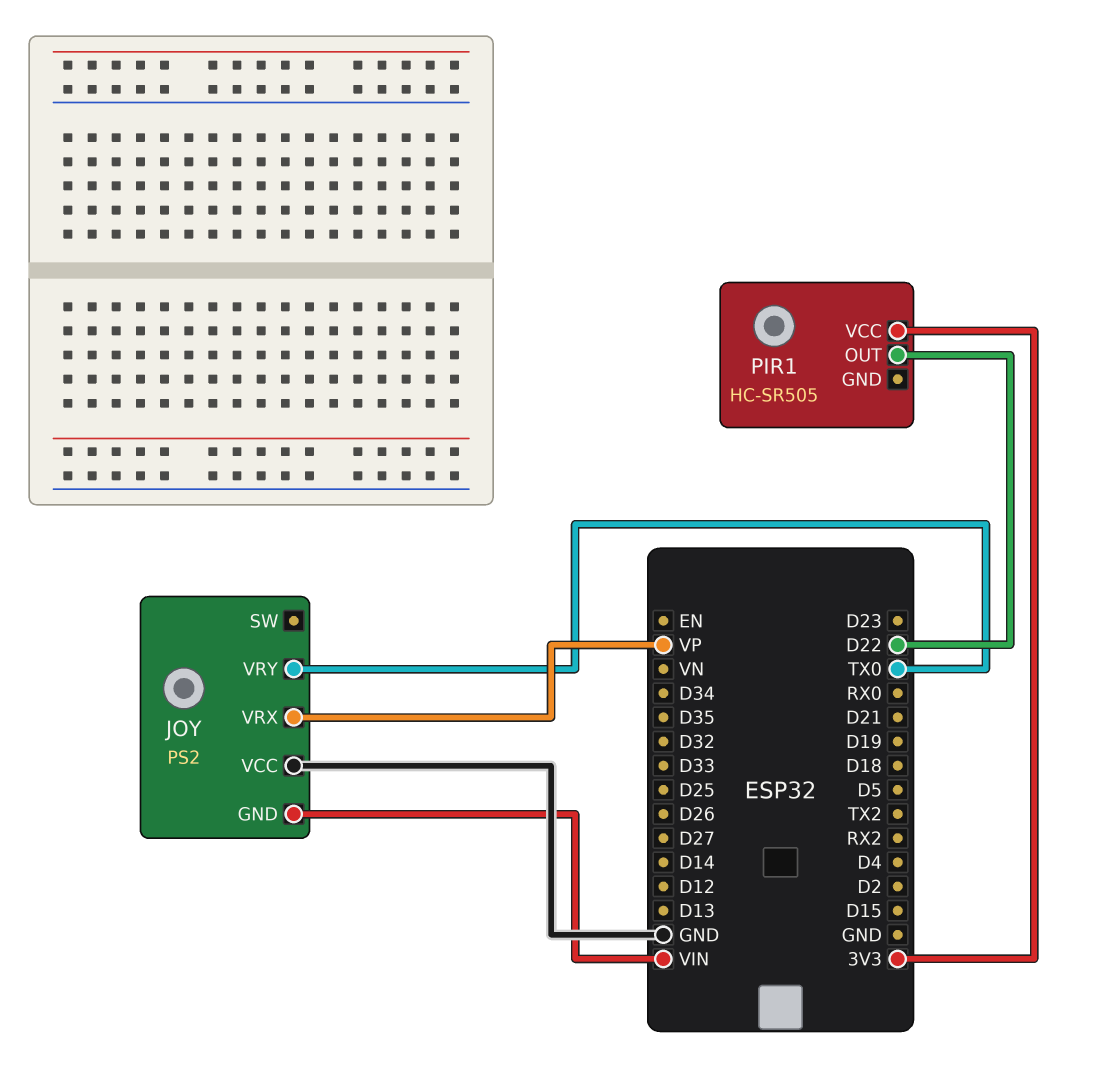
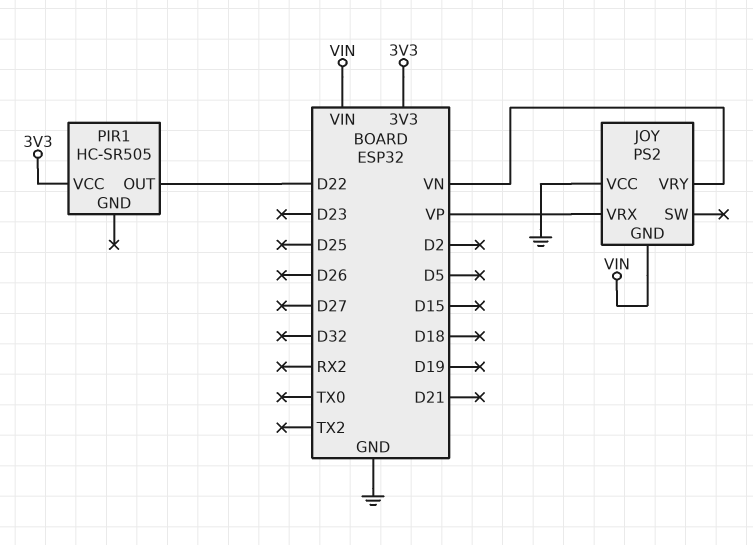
JOY pin VRY: TX0 -> VN

